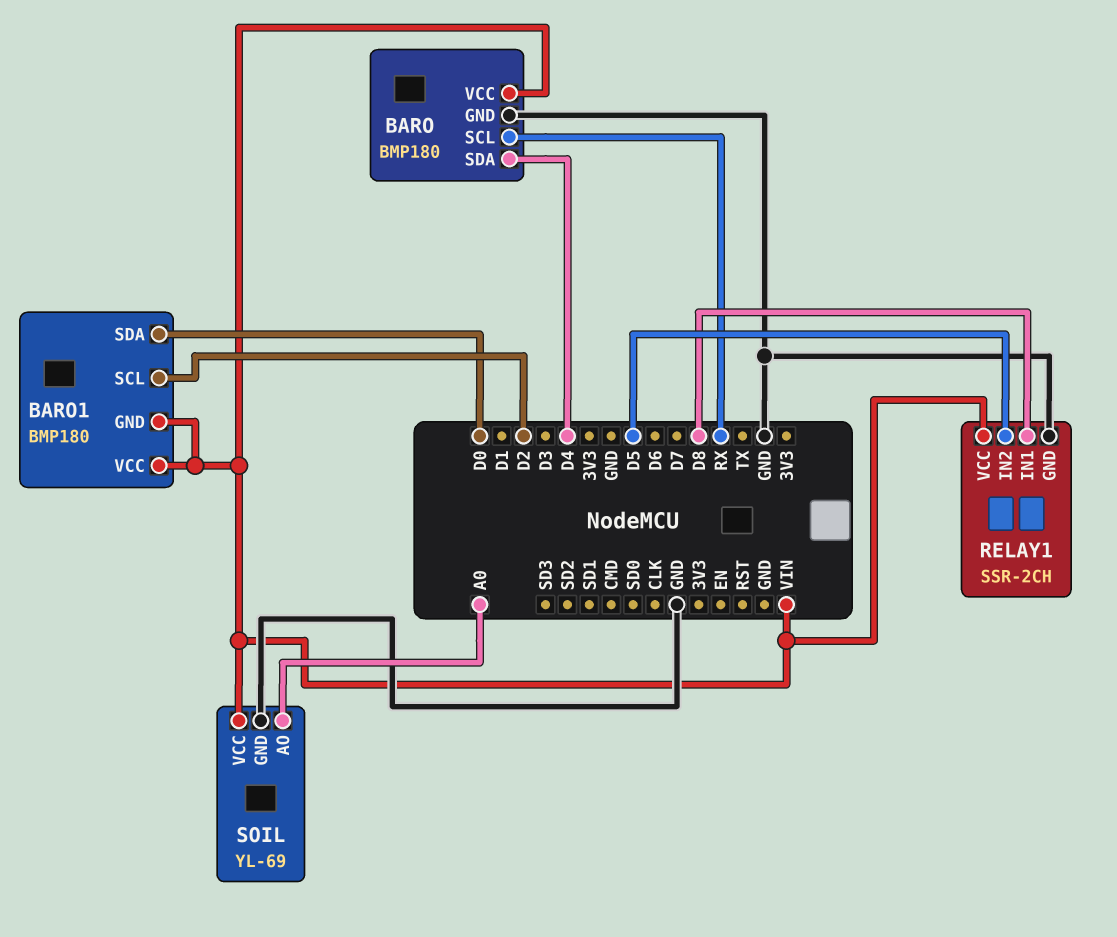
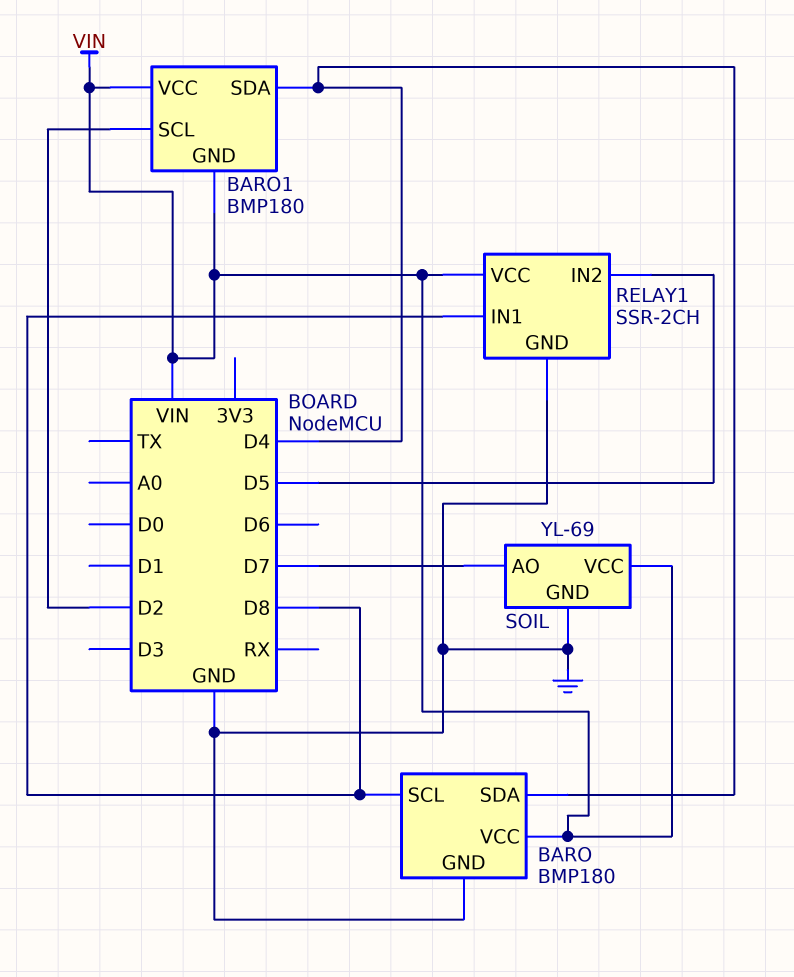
BARO pin SCL: RX -> D8
BARO1 pin SDA: D0 -> D4
SOIL pin AO: A0 -> D7

